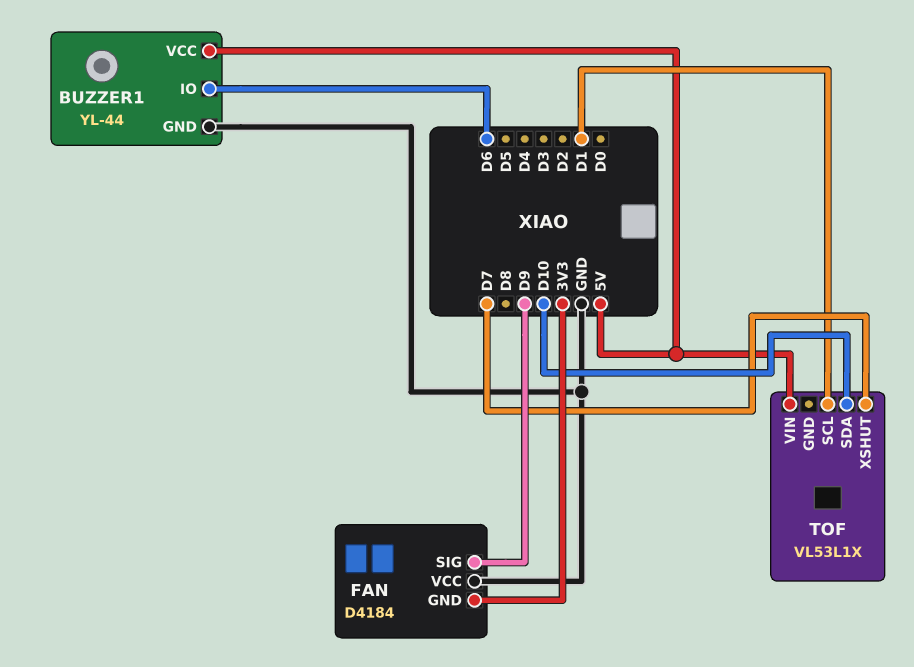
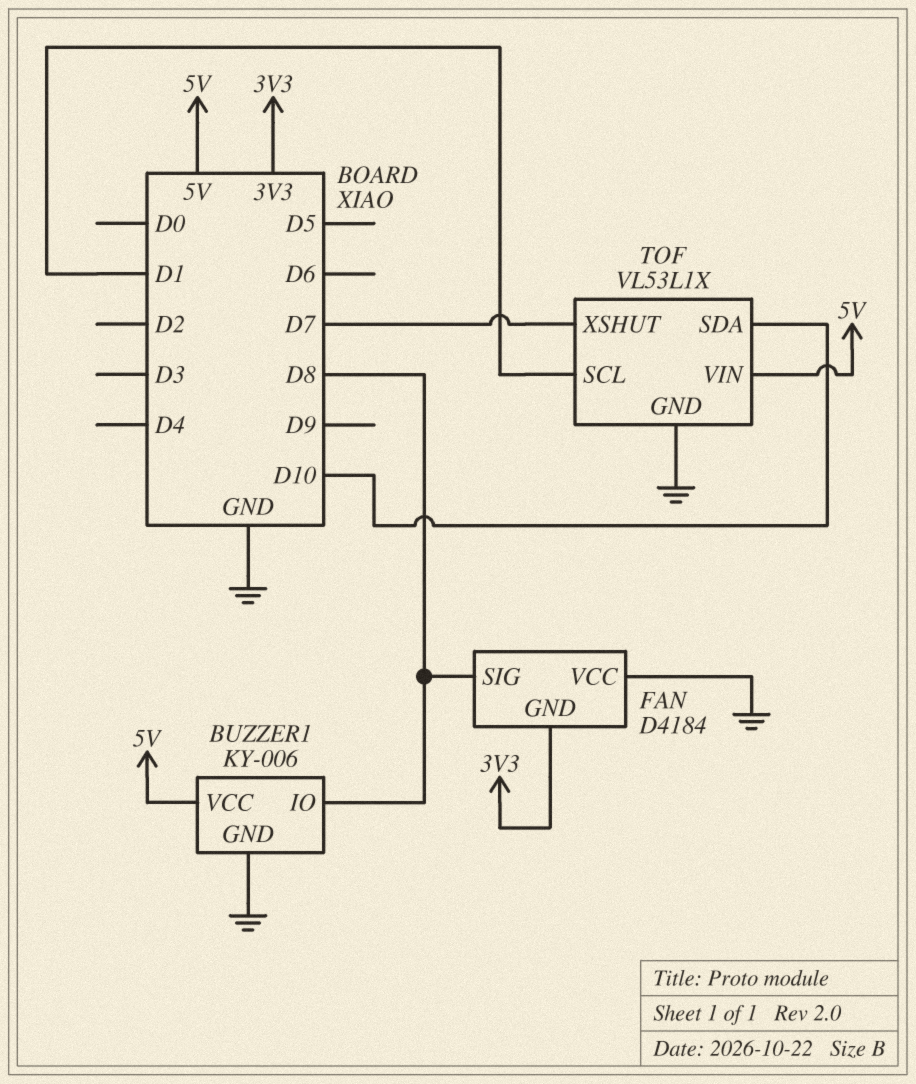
BUZZER1: YL-44 -> KY-006
BUZZER1 pin IO: D6 -> D8
FAN pin SIG: D9 -> D8
TOF pin GND: none -> GND

